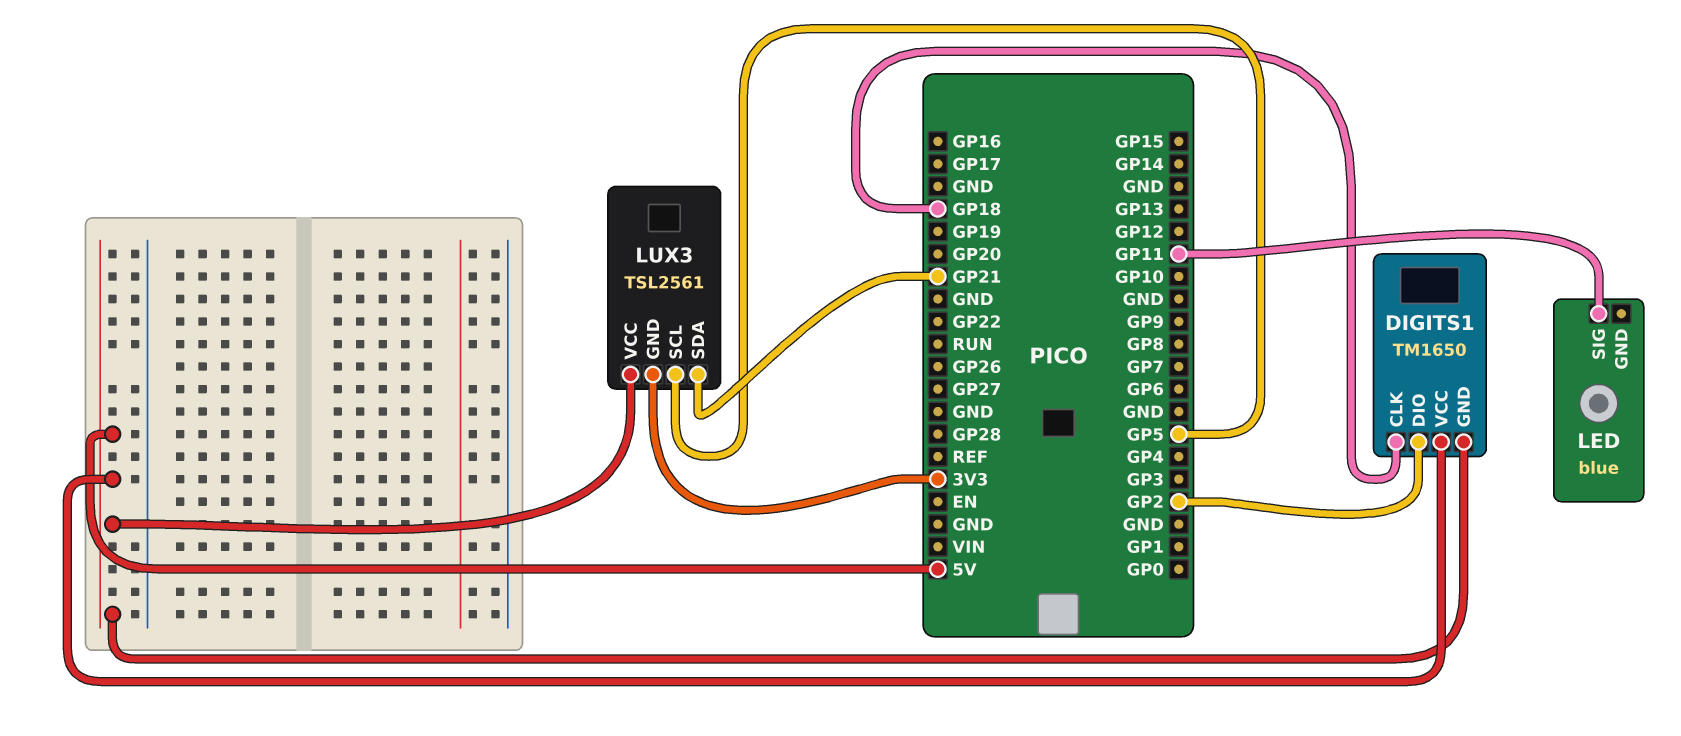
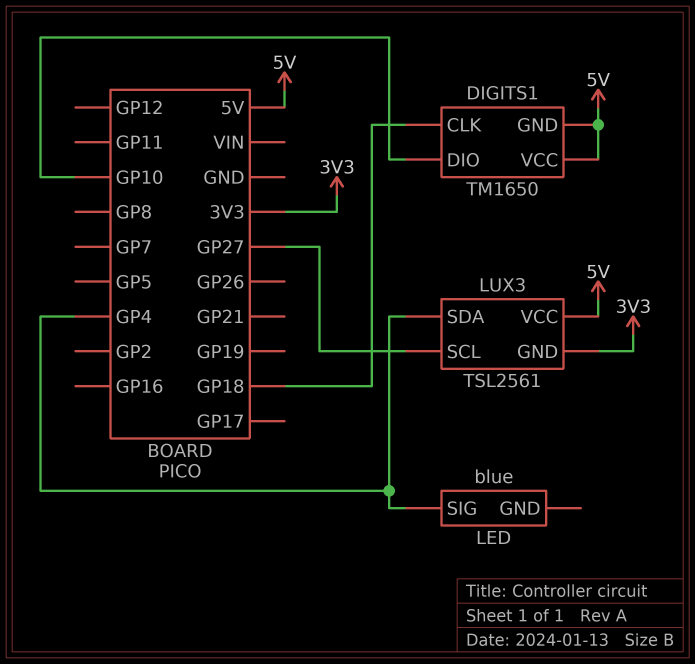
DIGITS1 pin DIO: GP2 -> GP10
LED pin SIG: GP11 -> GP4
LUX3 pin SCL: GP5 -> GP27
LUX3 pin SDA: GP21 -> GP4

